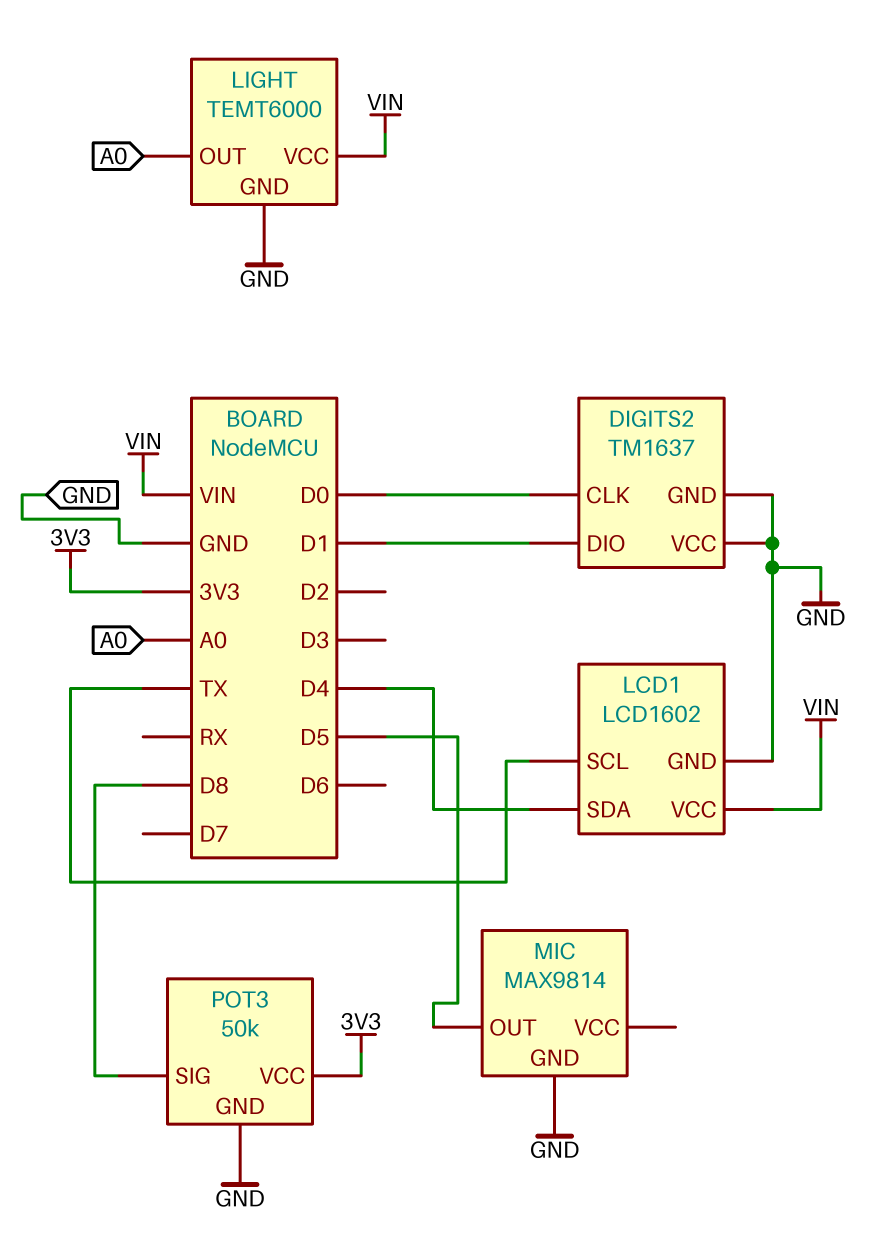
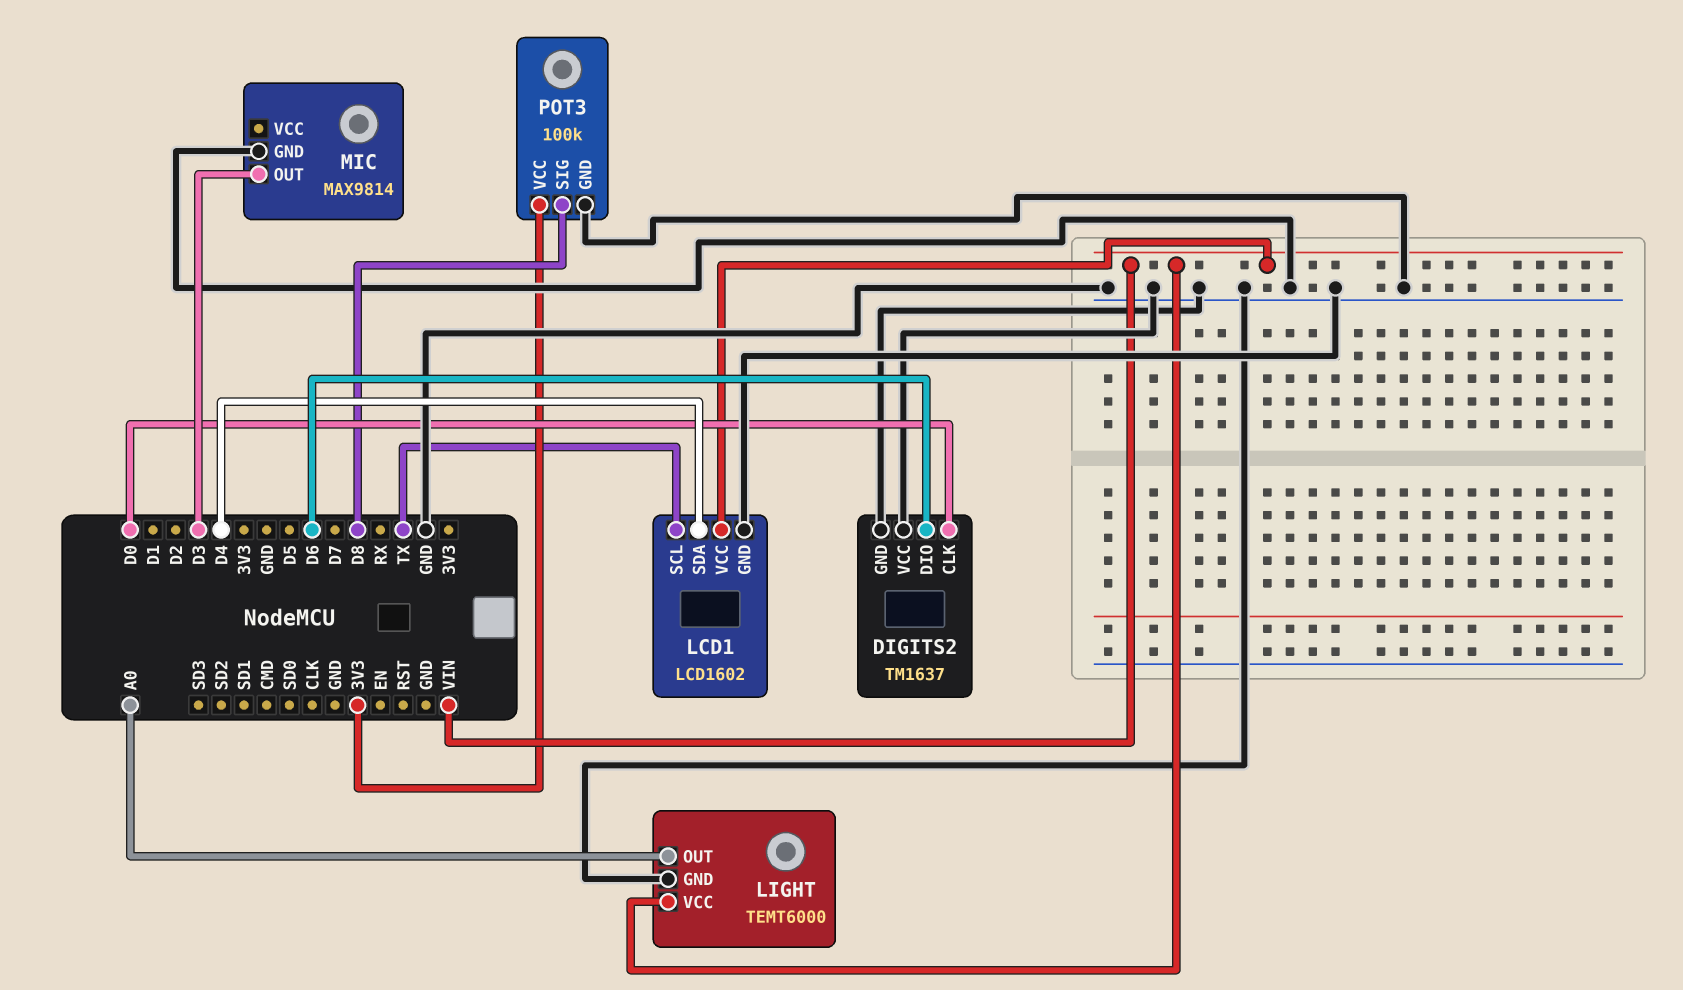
DIGITS2 pin DIO: D1 -> D6
MIC pin OUT: D5 -> D3
POT3: 50k -> 100k

